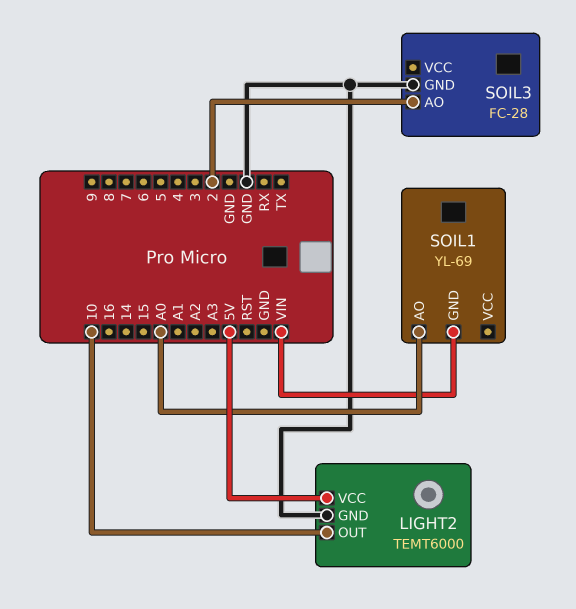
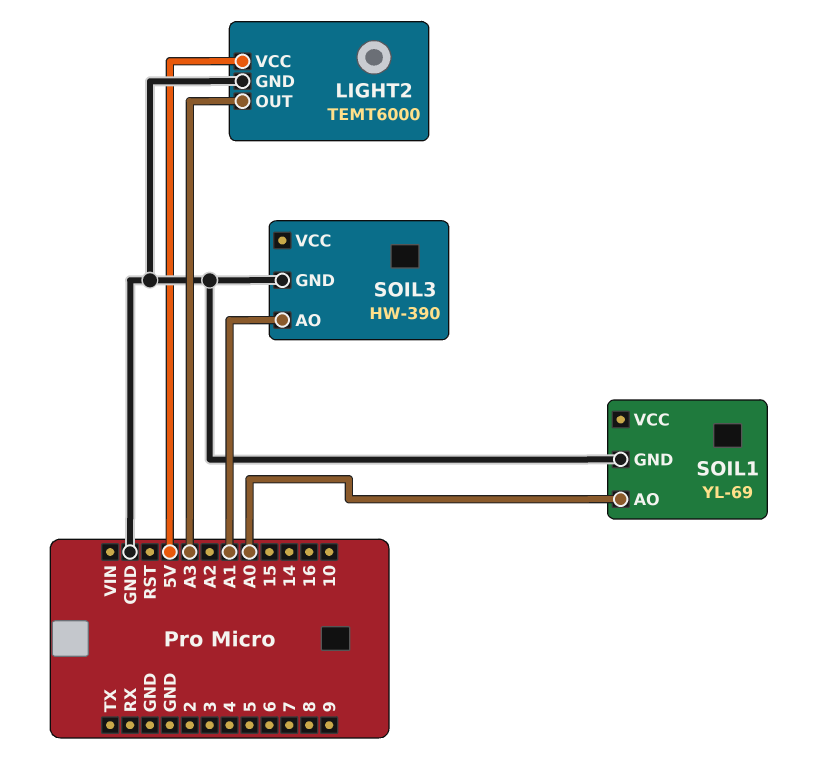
LIGHT2 pin OUT: 10 -> A3
SOIL1 pin GND: VIN -> GND
SOIL3: FC-28 -> HW-390
SOIL3 pin AO: 2 -> A1

